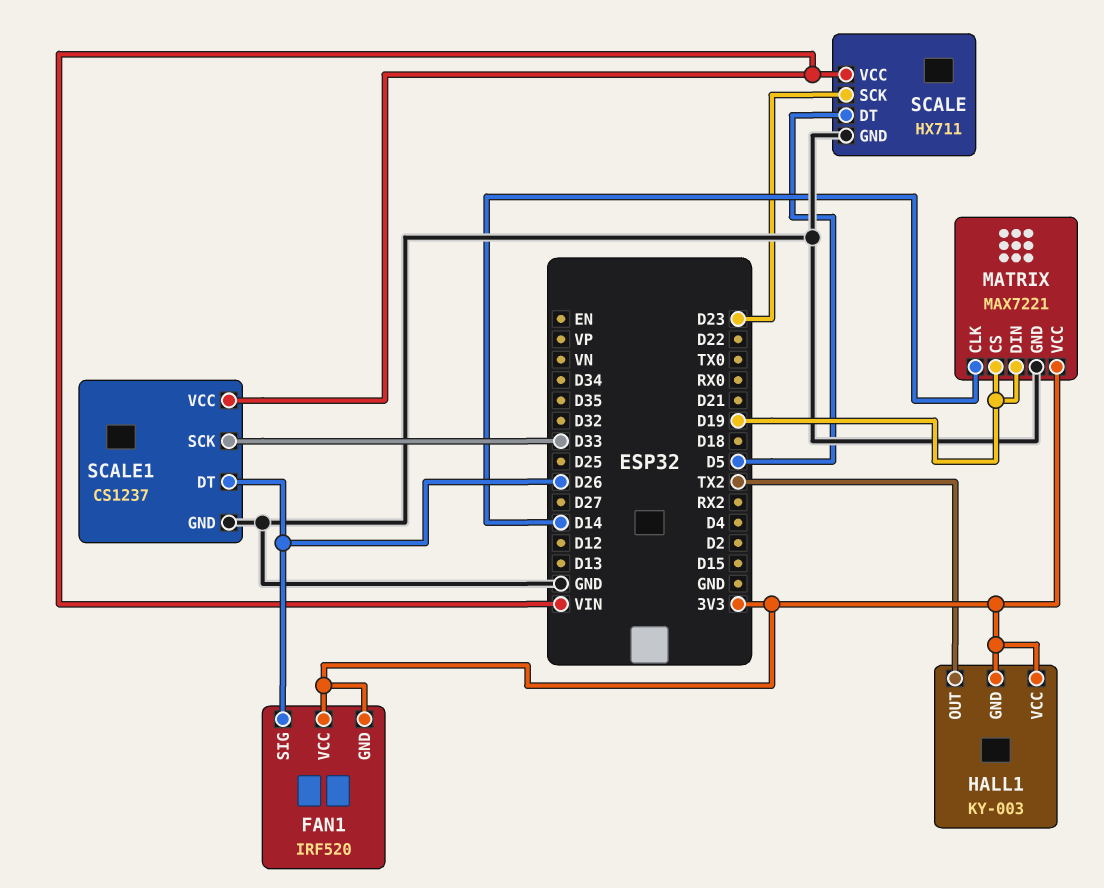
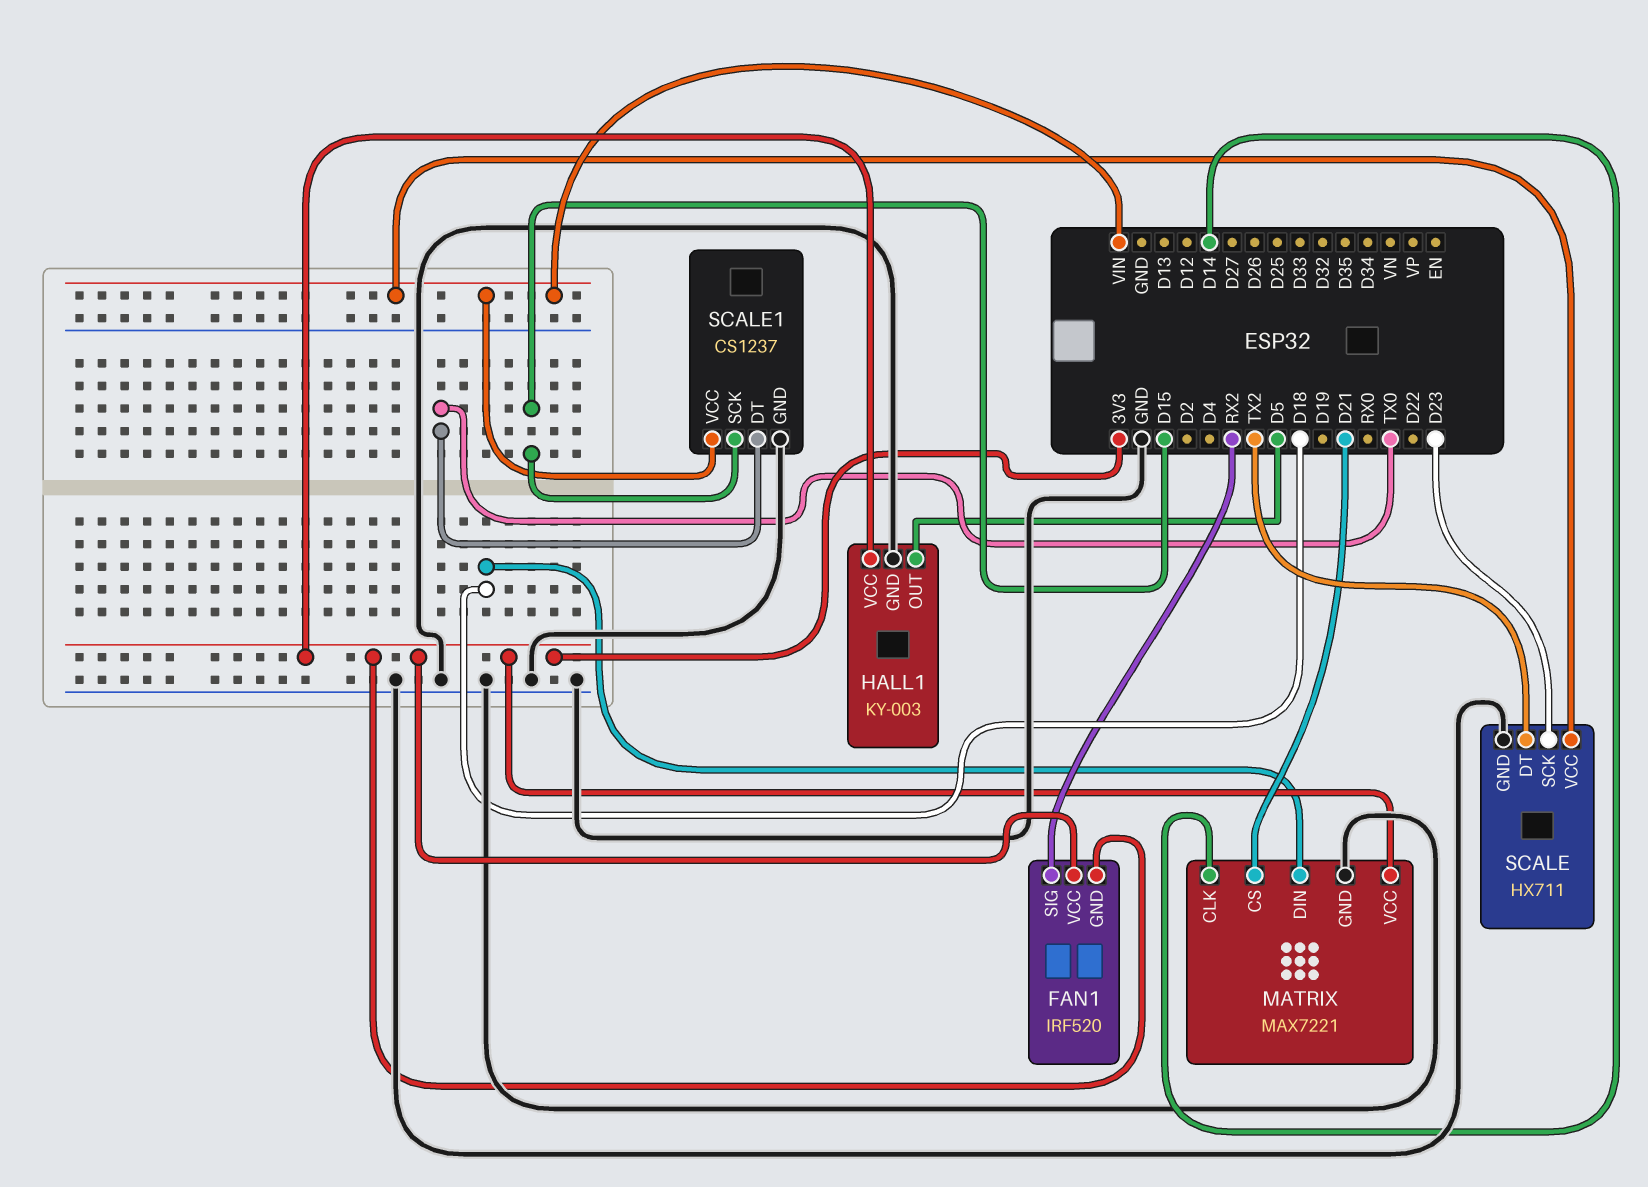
FAN1 pin SIG: D26 -> RX2
HALL1 pin GND: 3V3 -> GND
HALL1 pin OUT: TX2 -> D5
MATRIX pin CS: D19 -> D21
MATRIX pin DIN: D19 -> D18
SCALE pin DT: D5 -> TX2
SCALE1 pin DT: D26 -> TX0
SCALE1 pin SCK: D33 -> D15

